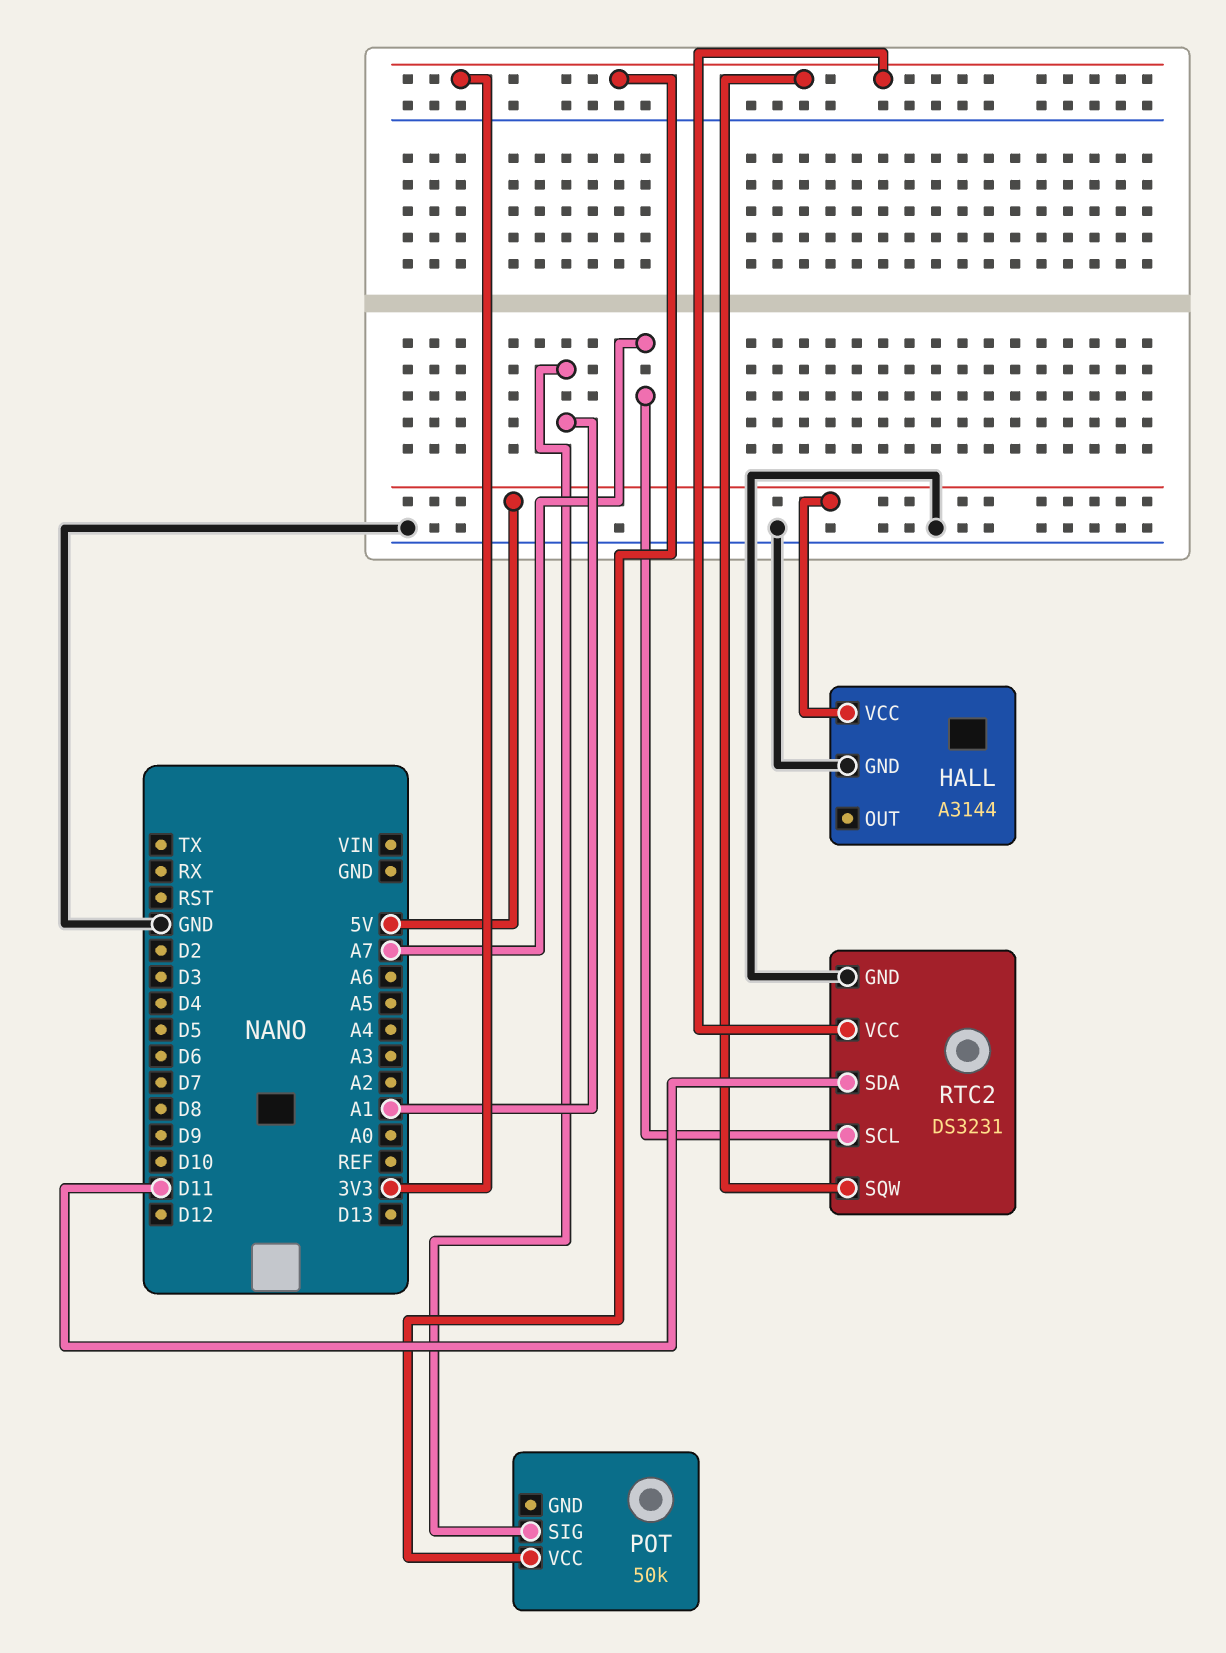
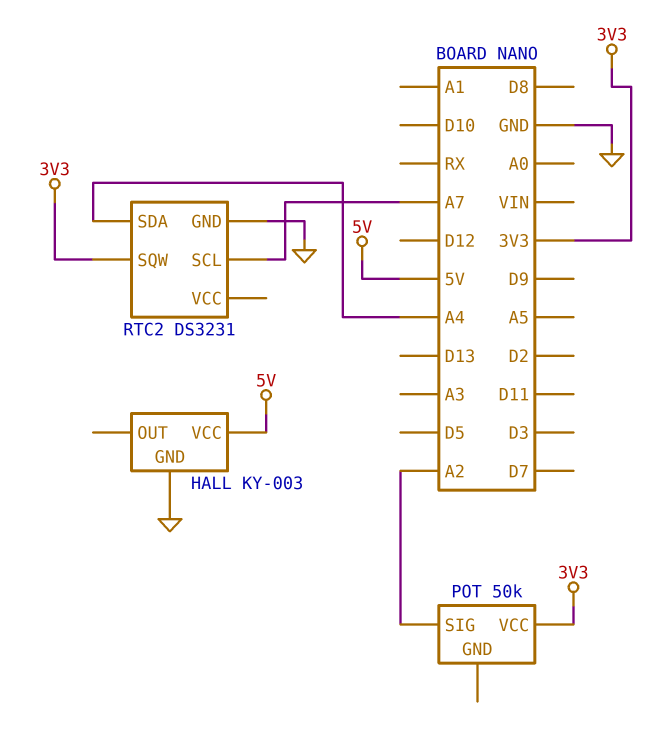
HALL: A3144 -> KY-003
POT pin SIG: A1 -> A2
RTC2 pin SDA: D11 -> A4
RTC2 pin VCC: 3V3 -> none

